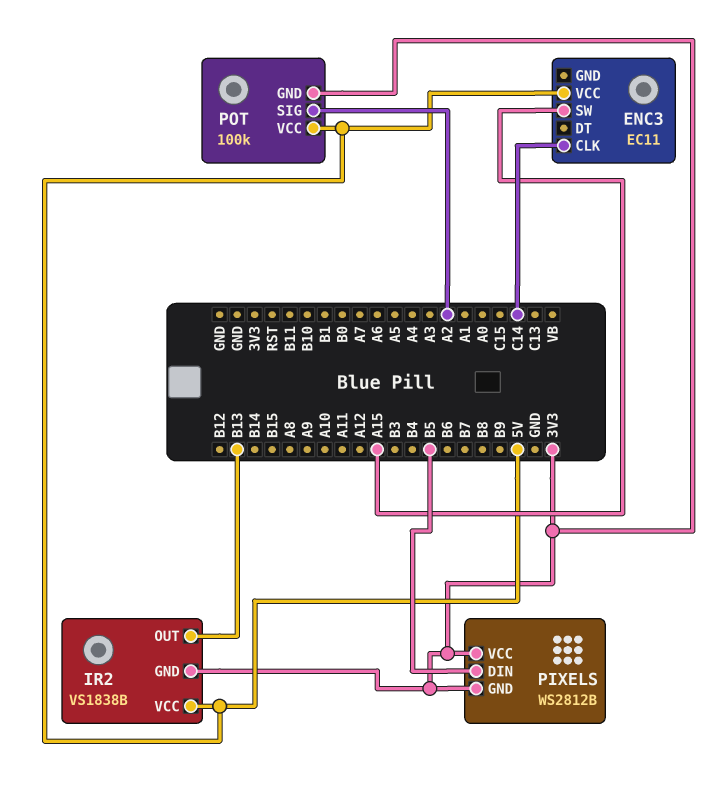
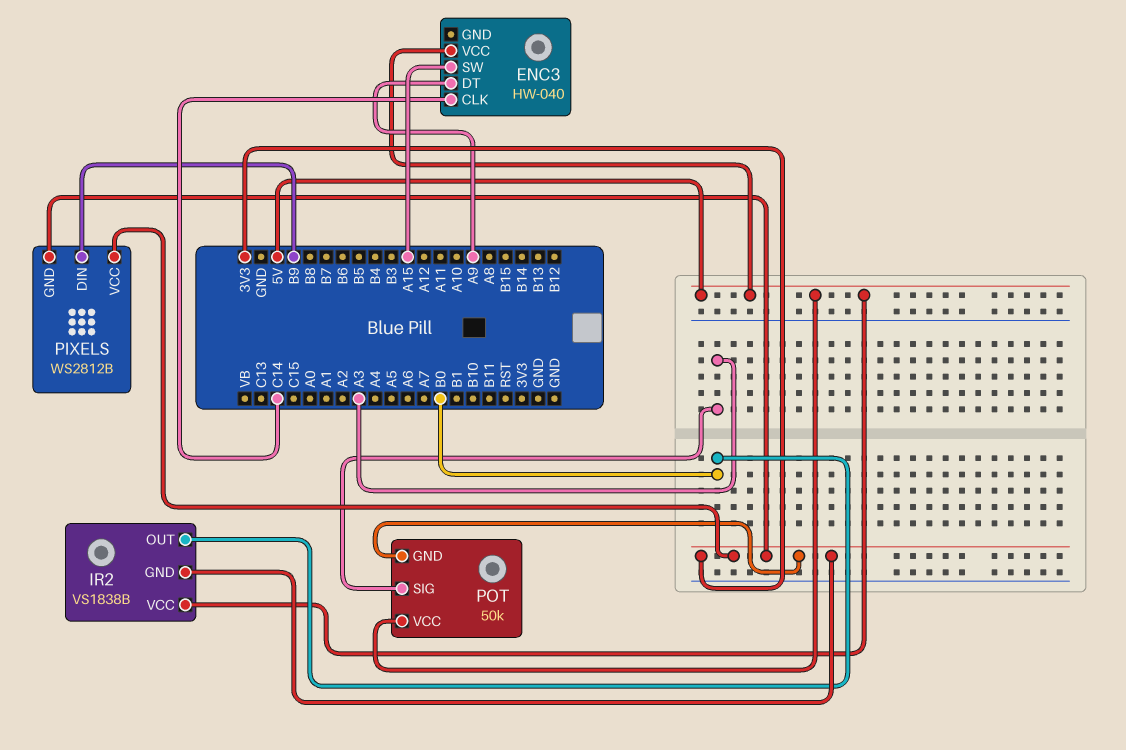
ENC3: EC11 -> HW-040
ENC3 pin DT: none -> A9
IR2 pin OUT: B13 -> B0
PIXELS pin DIN: B5 -> B9
POT: 100k -> 50k
POT pin SIG: A2 -> A3

